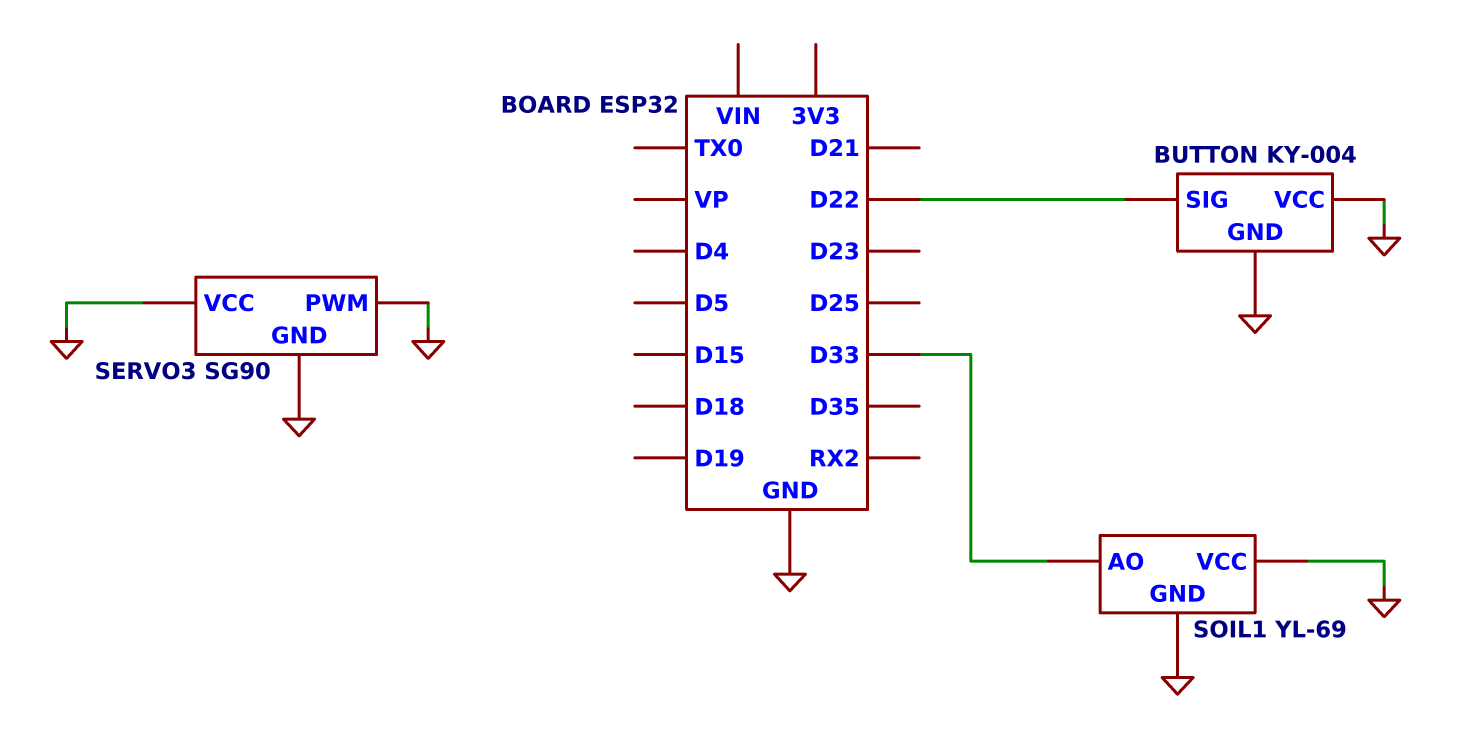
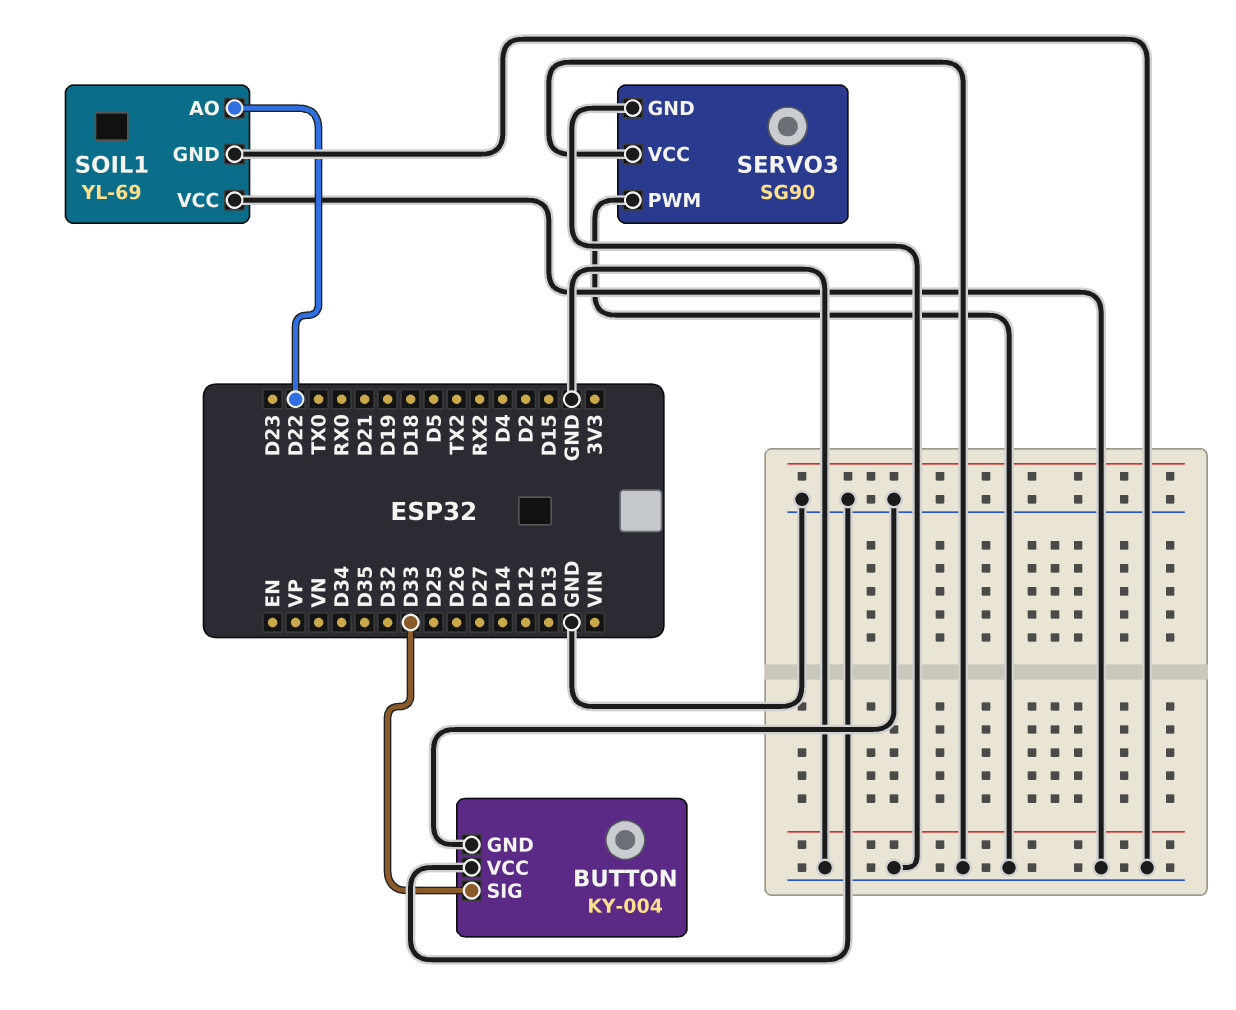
BUTTON pin SIG: D22 -> D33
SOIL1 pin AO: D33 -> D22

